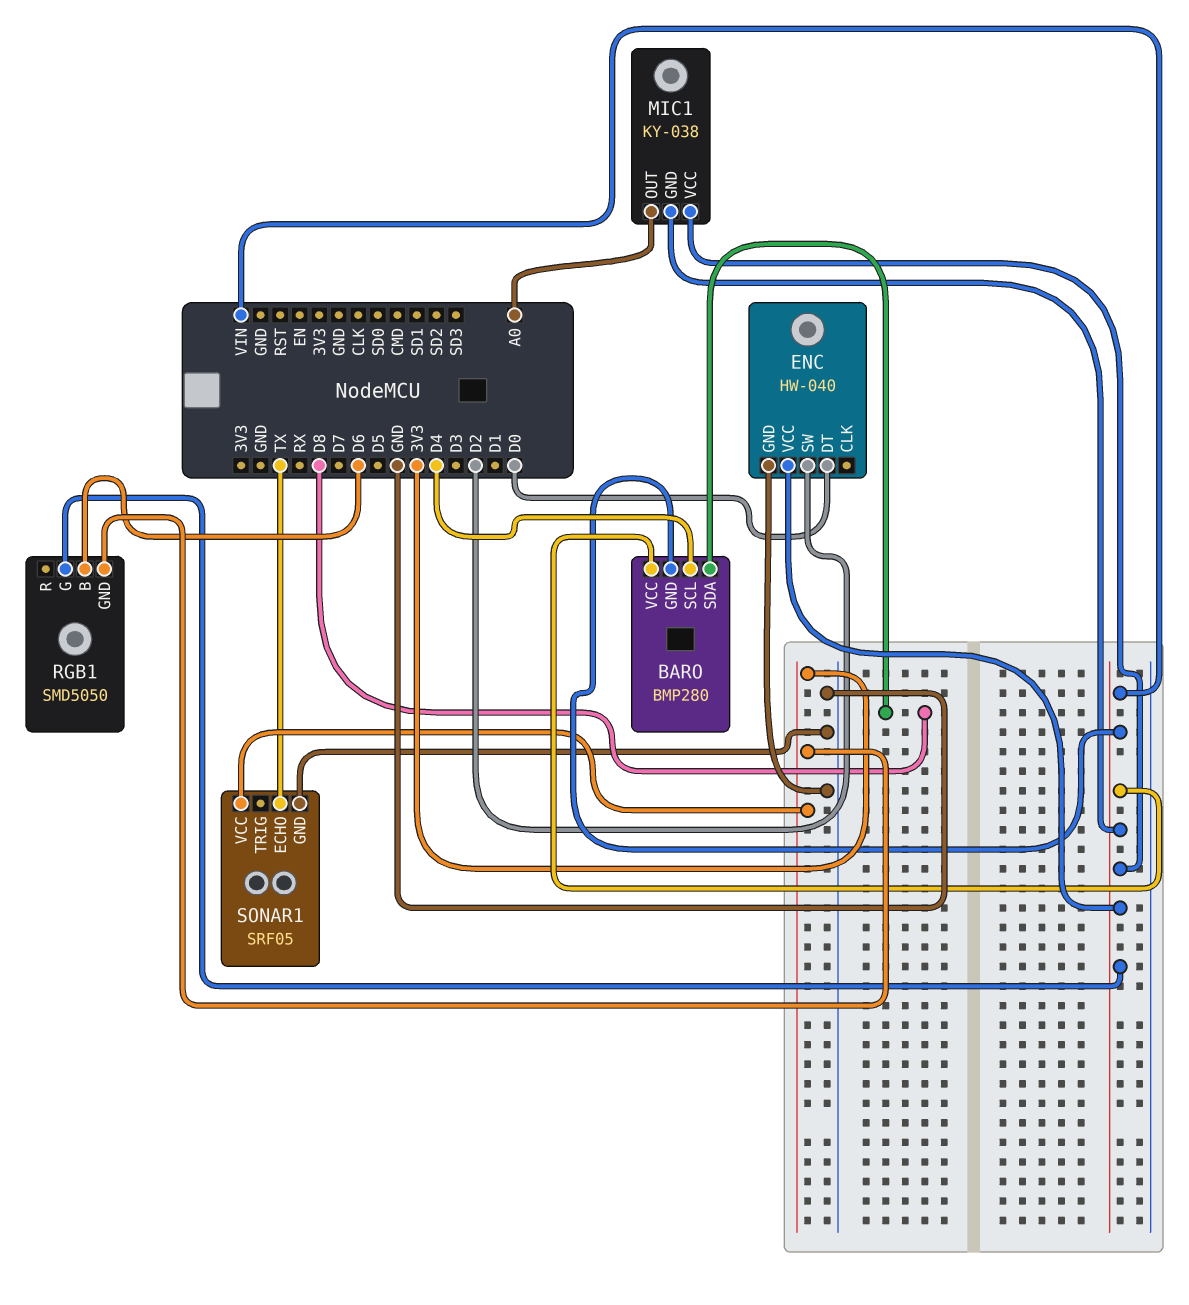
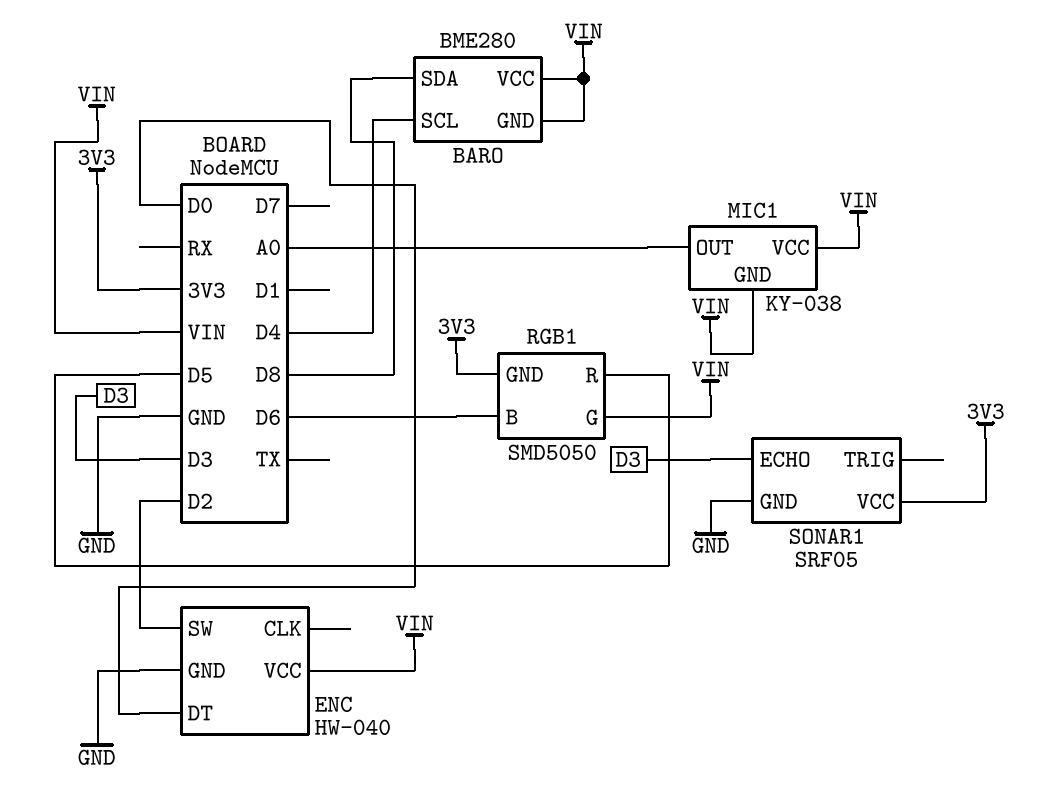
BARO: BMP280 -> BME280
RGB1 pin R: none -> D5
SONAR1 pin ECHO: TX -> D3

